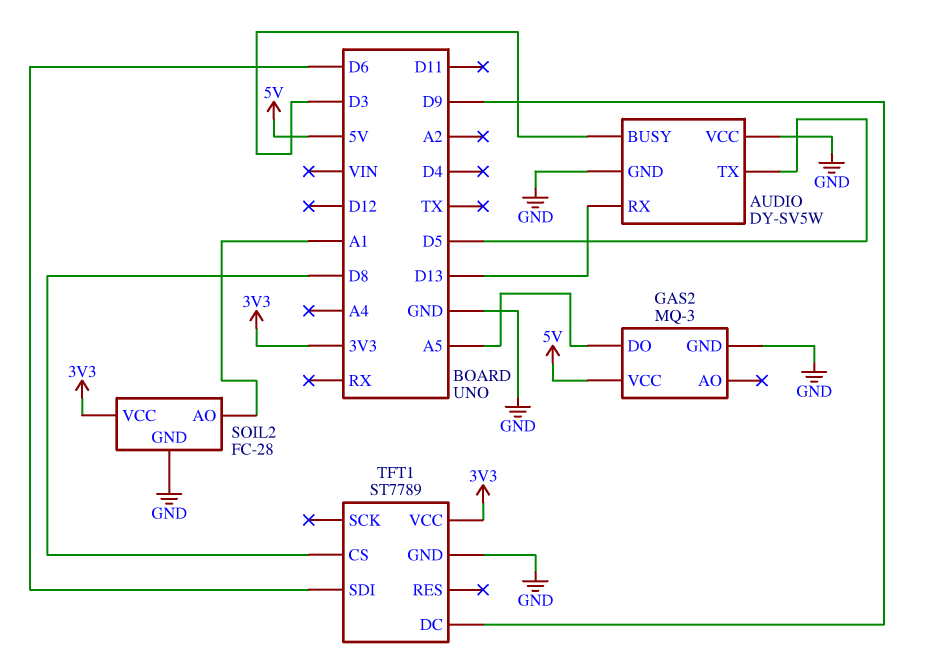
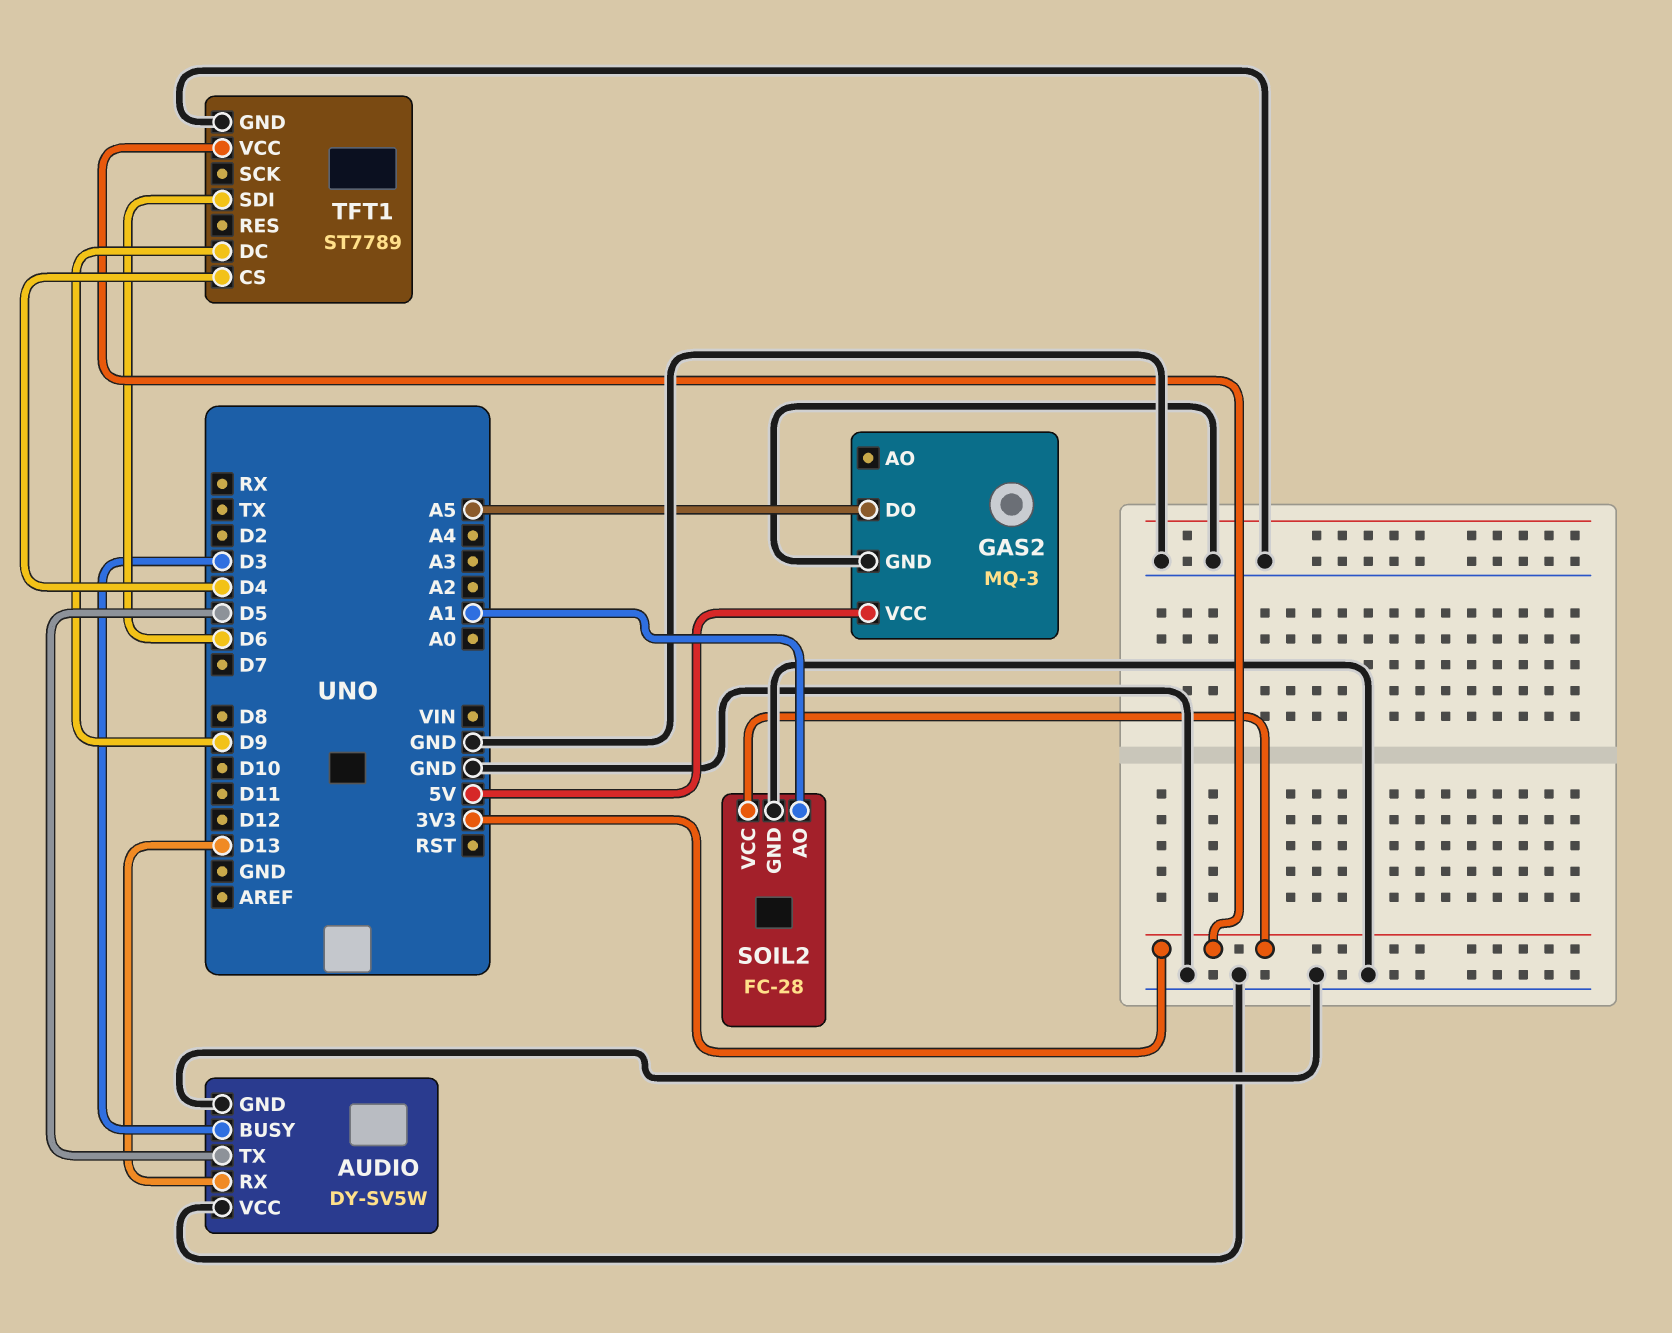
TFT1 pin CS: D8 -> D4

